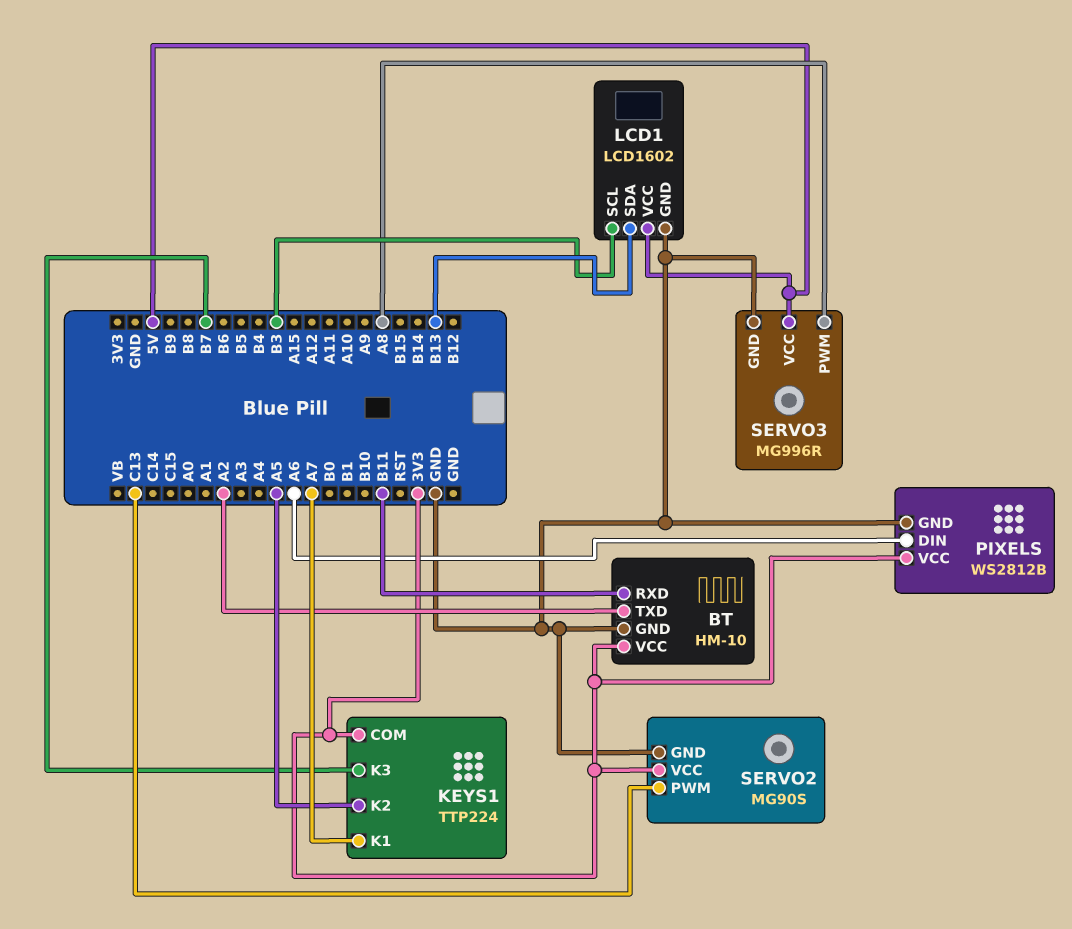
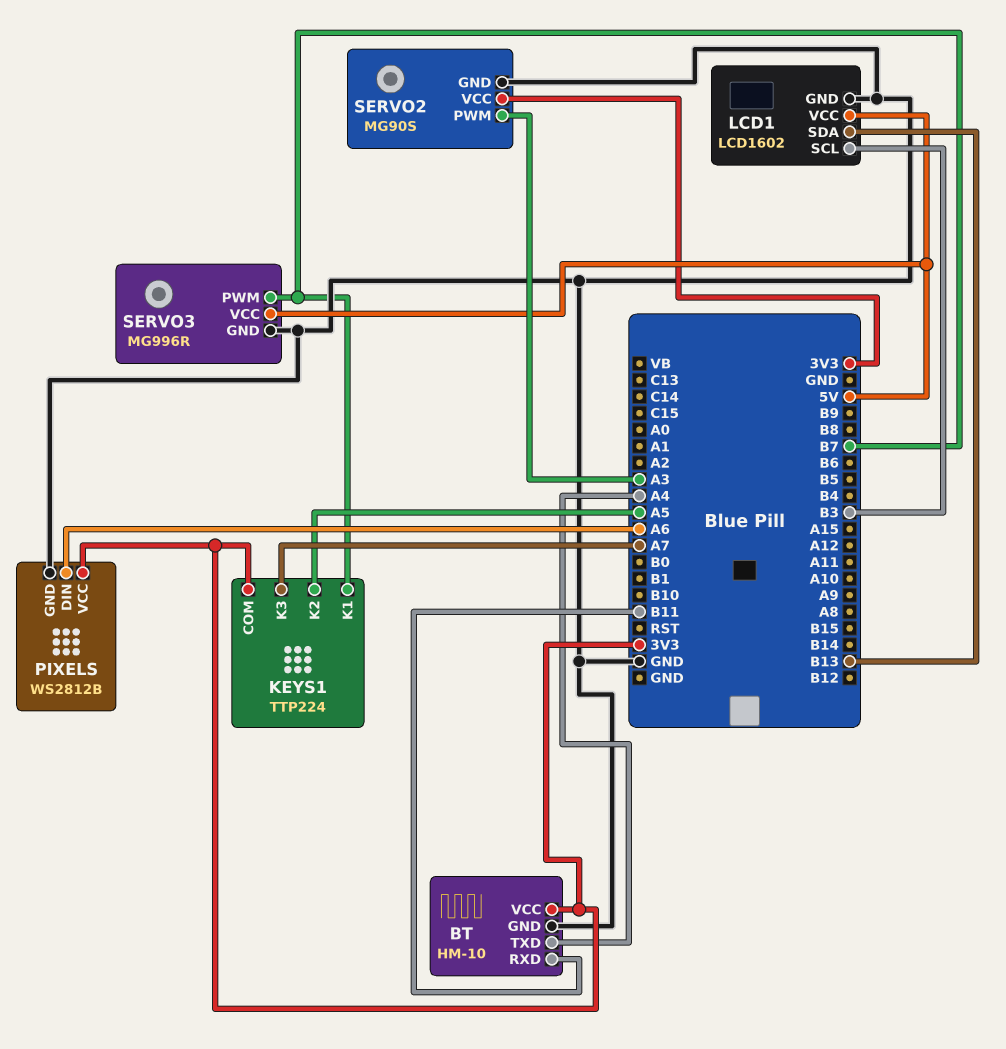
BT pin TXD: A2 -> A4
KEYS1 pin K1: A7 -> B7
KEYS1 pin K3: B7 -> A7
SERVO2 pin PWM: C13 -> A3
SERVO3 pin PWM: A8 -> B7

